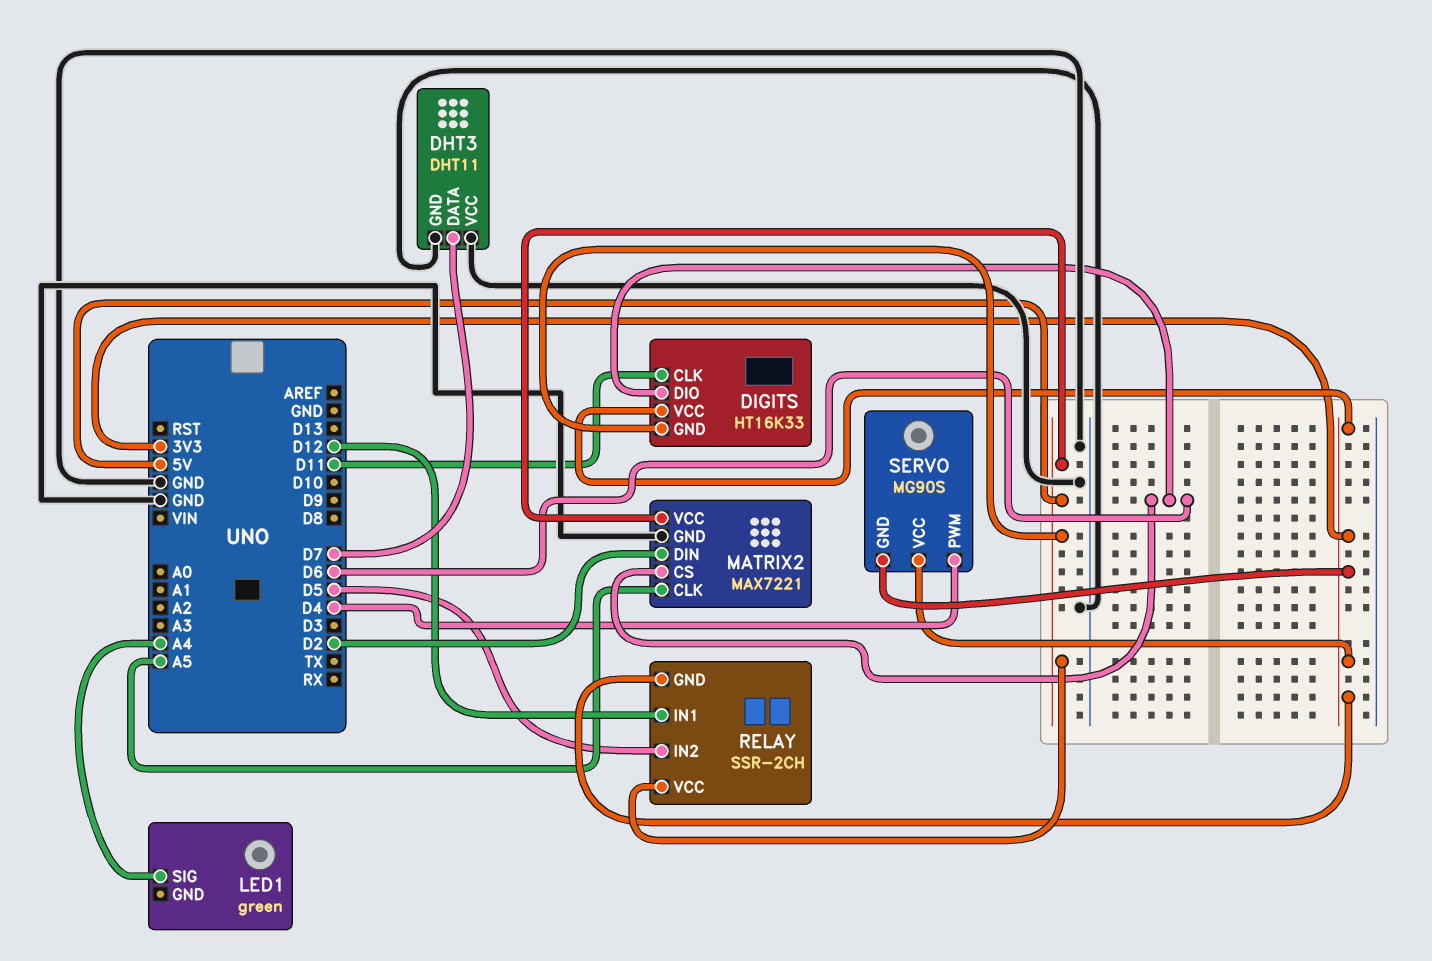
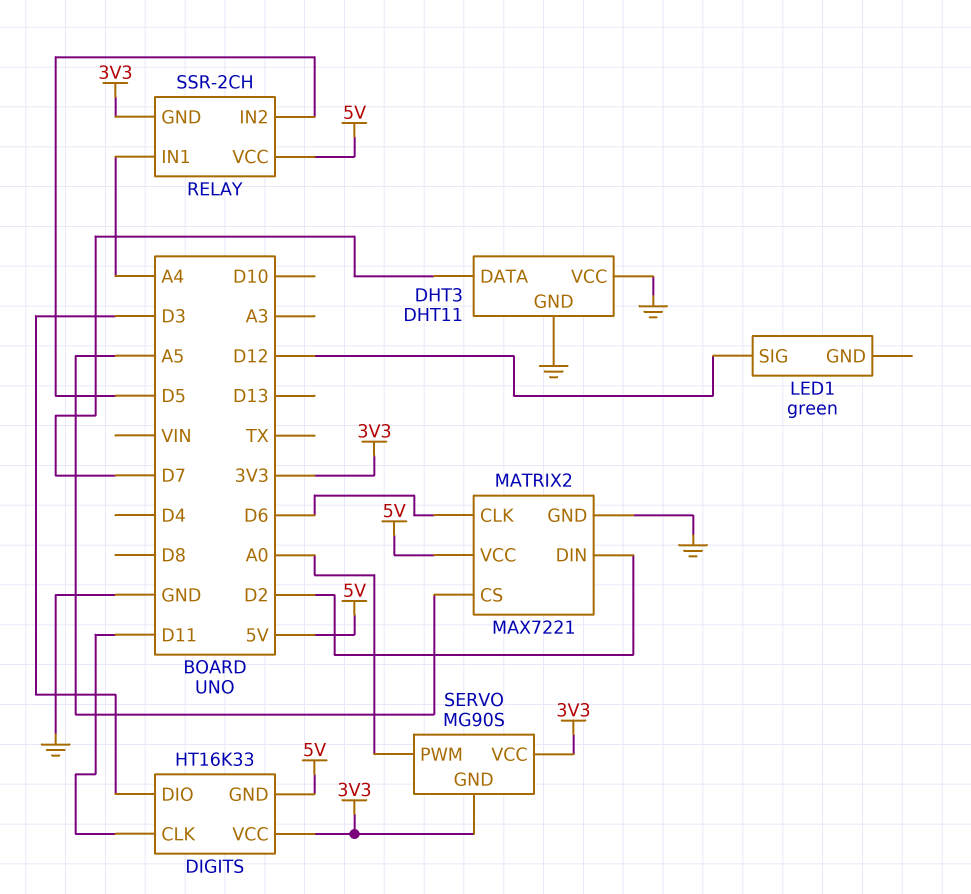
DIGITS pin DIO: D6 -> D3
LED1 pin SIG: A4 -> D12
MATRIX2 pin CLK: A5 -> D6
MATRIX2 pin CS: D6 -> A5
RELAY pin IN1: D12 -> A4
SERVO pin PWM: D4 -> A0

